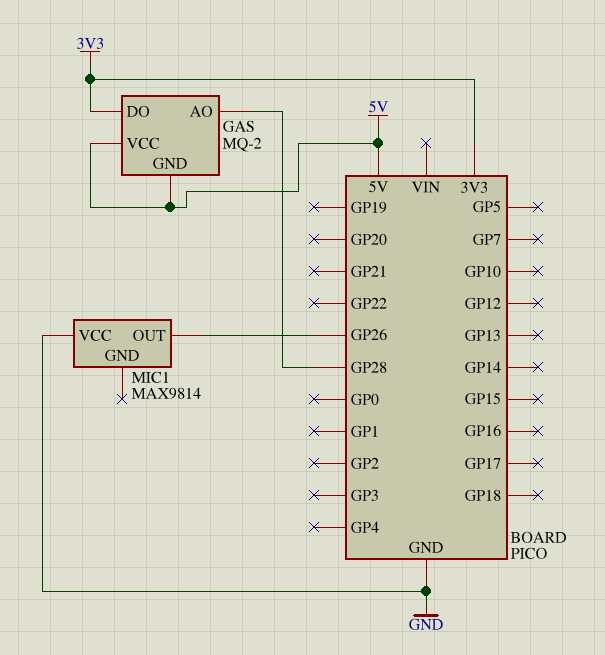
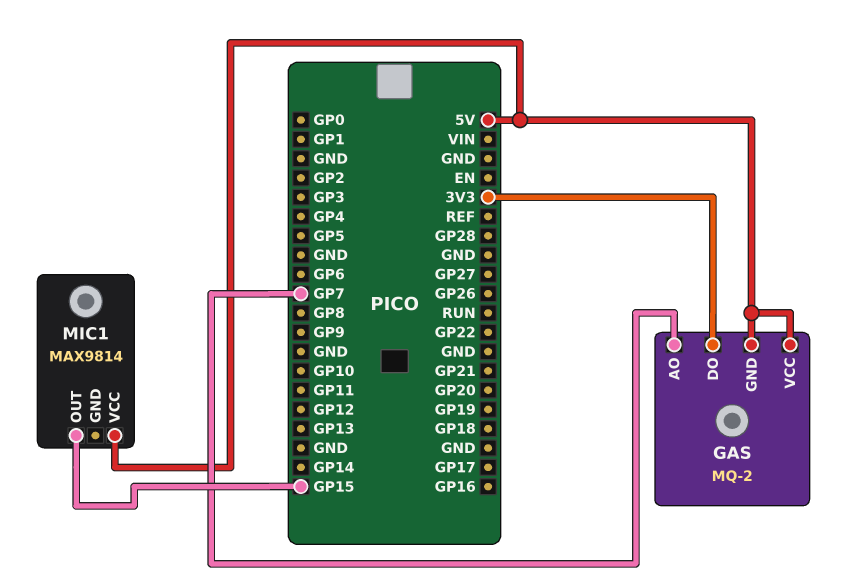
GAS pin AO: GP28 -> GP7
MIC1 pin OUT: GP26 -> GP15
MIC1 pin VCC: GND -> 5V

